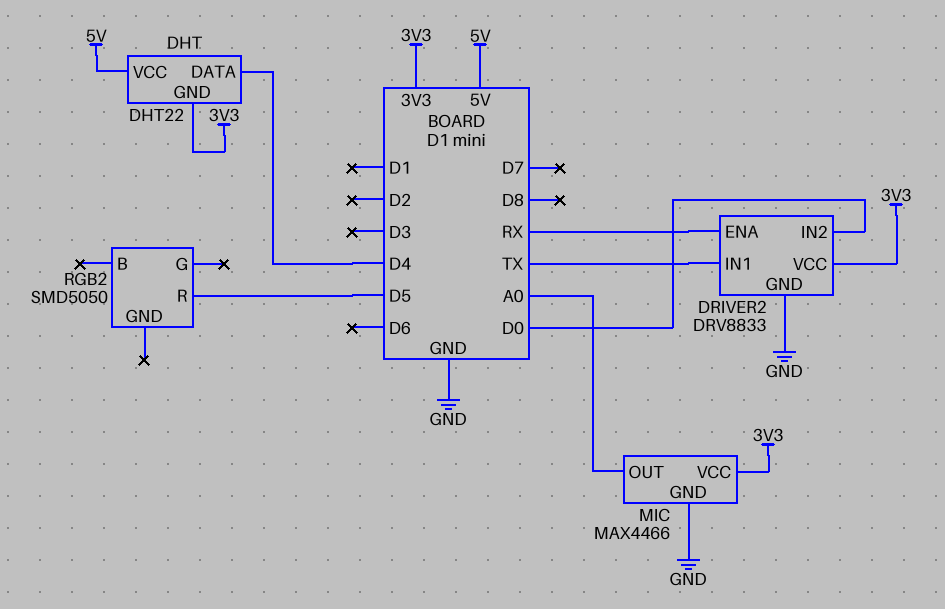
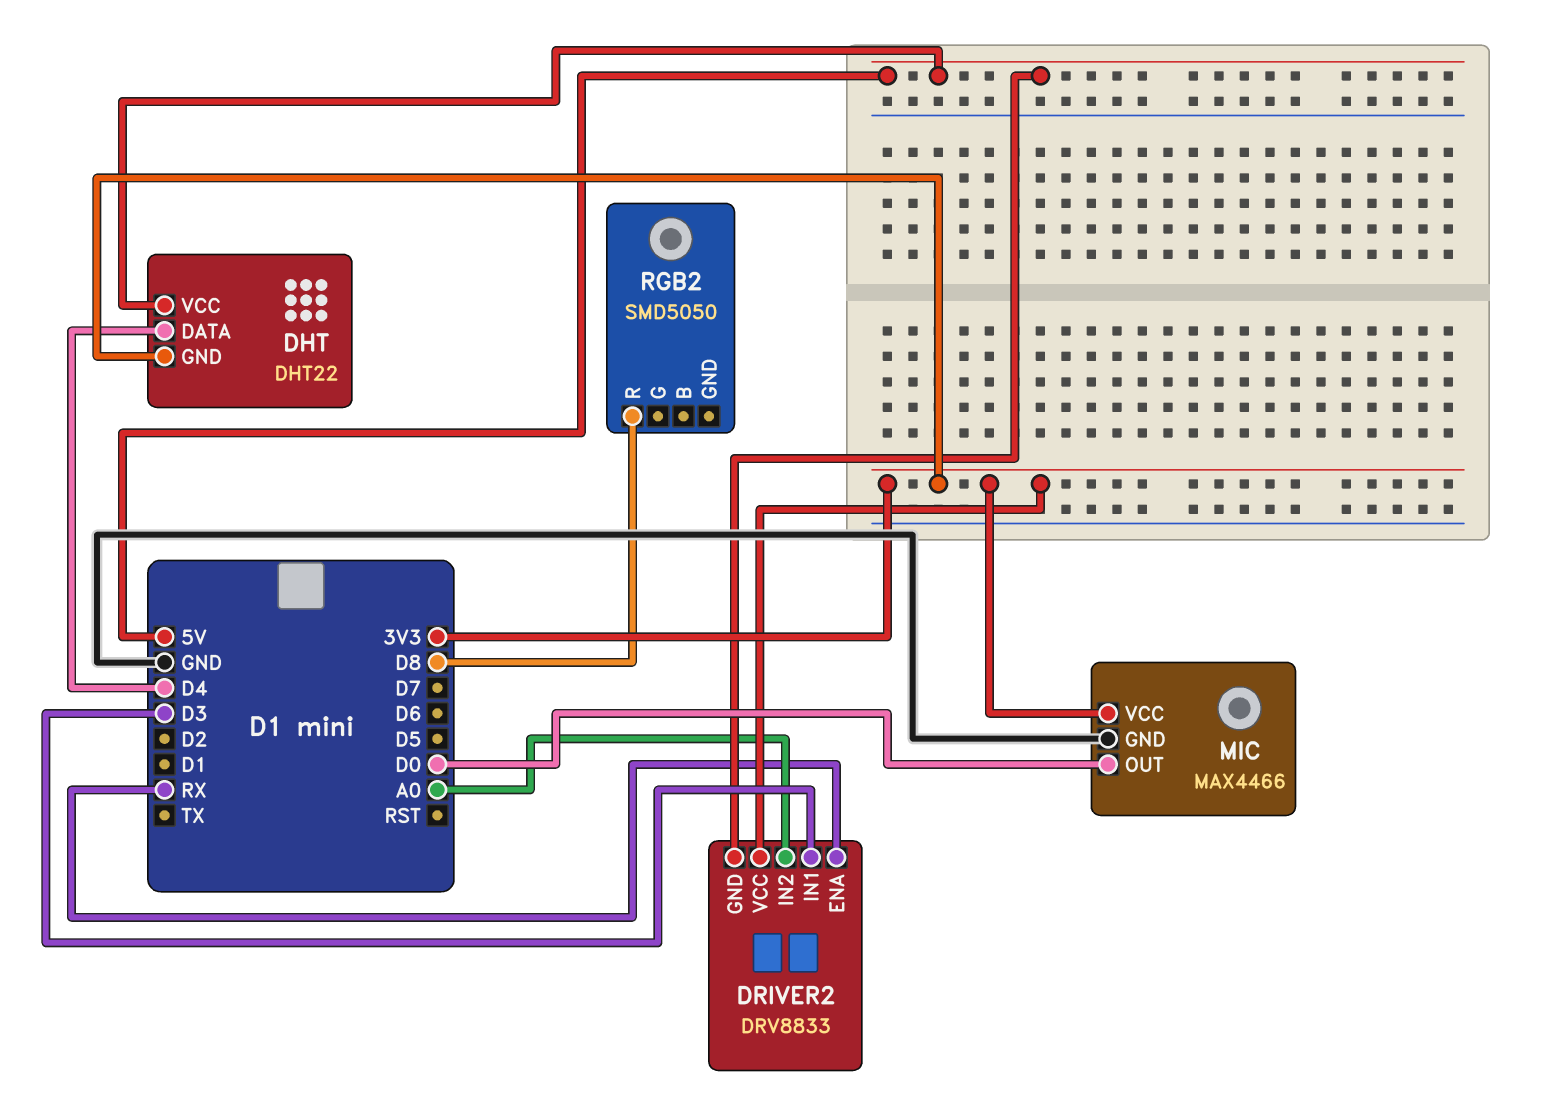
DRIVER2 pin GND: GND -> 5V
DRIVER2 pin IN1: TX -> D3
DRIVER2 pin IN2: D0 -> A0
MIC pin OUT: A0 -> D0
RGB2 pin R: D5 -> D8

